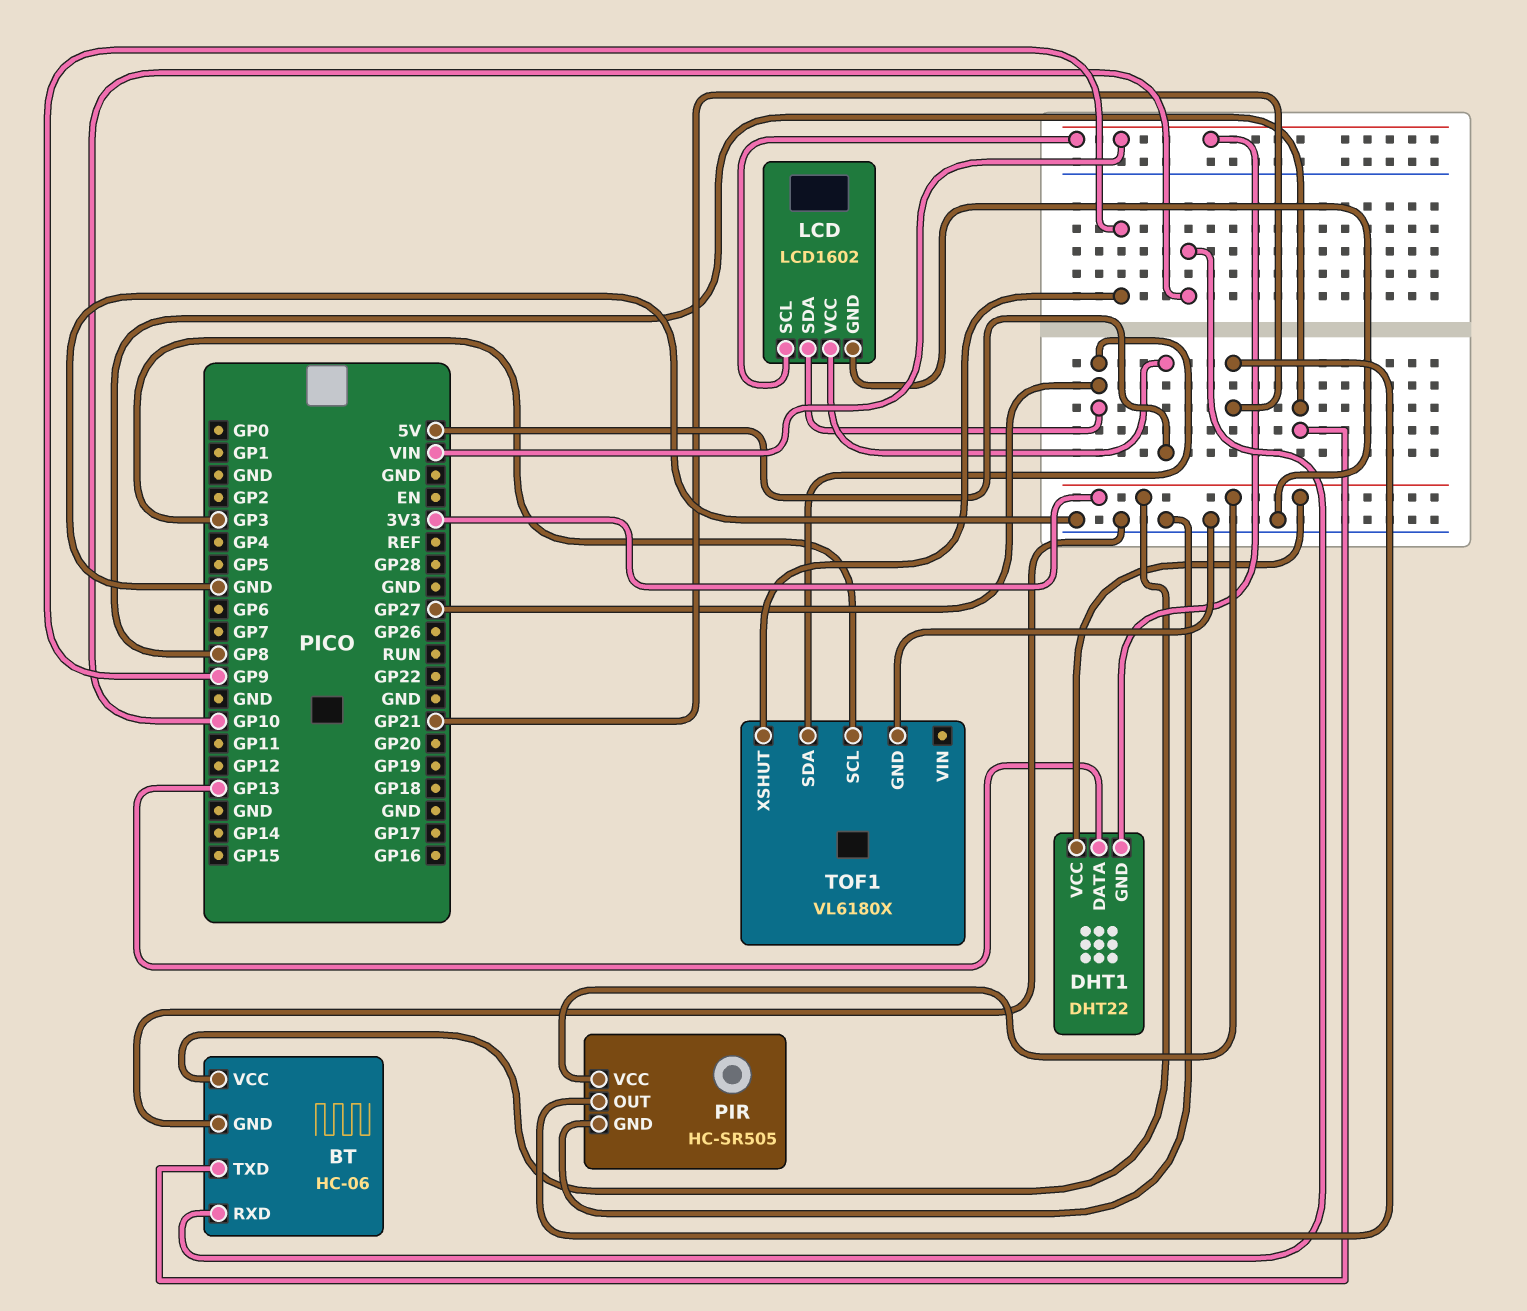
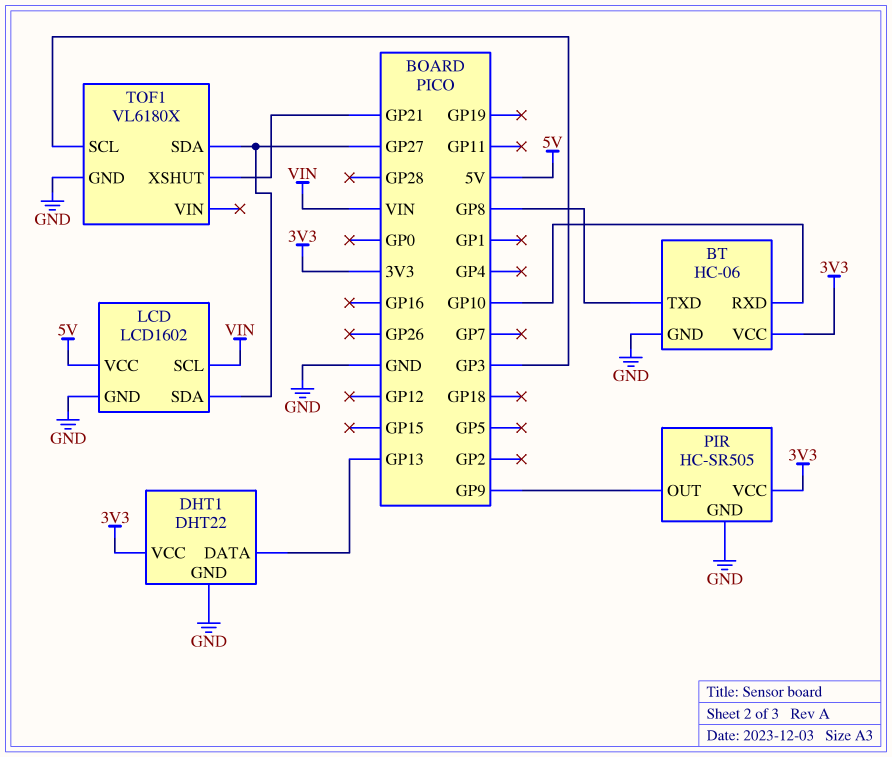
DHT1 pin GND: VIN -> GND
PIR pin OUT: GP21 -> GP9
TOF1 pin XSHUT: GP9 -> GP21

